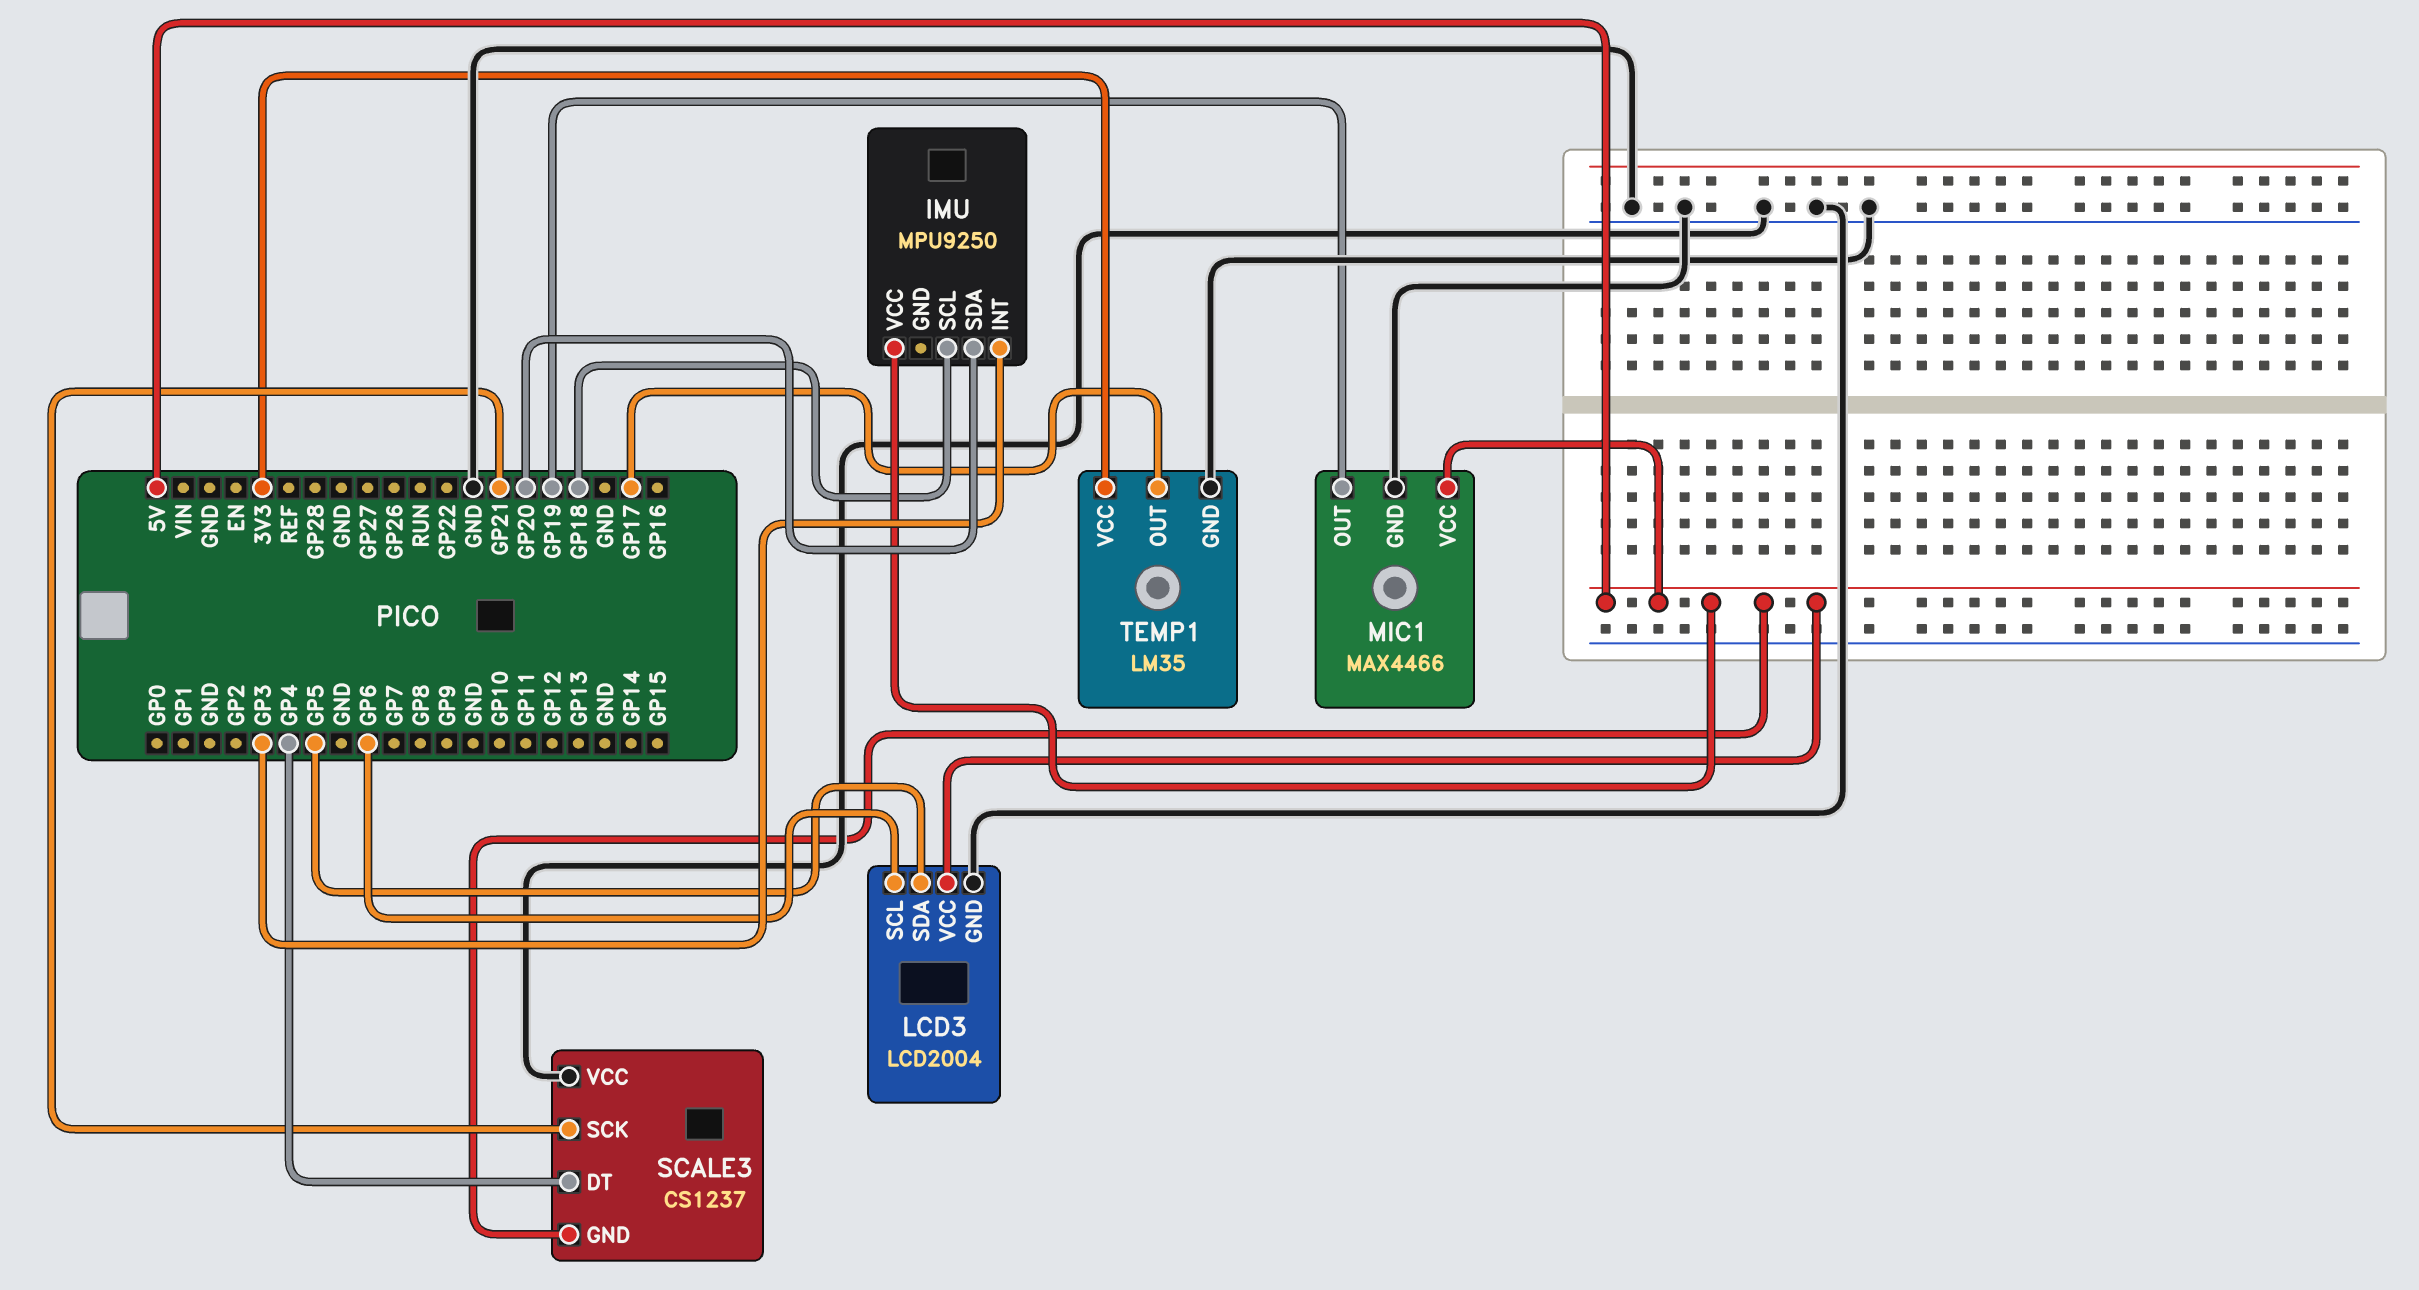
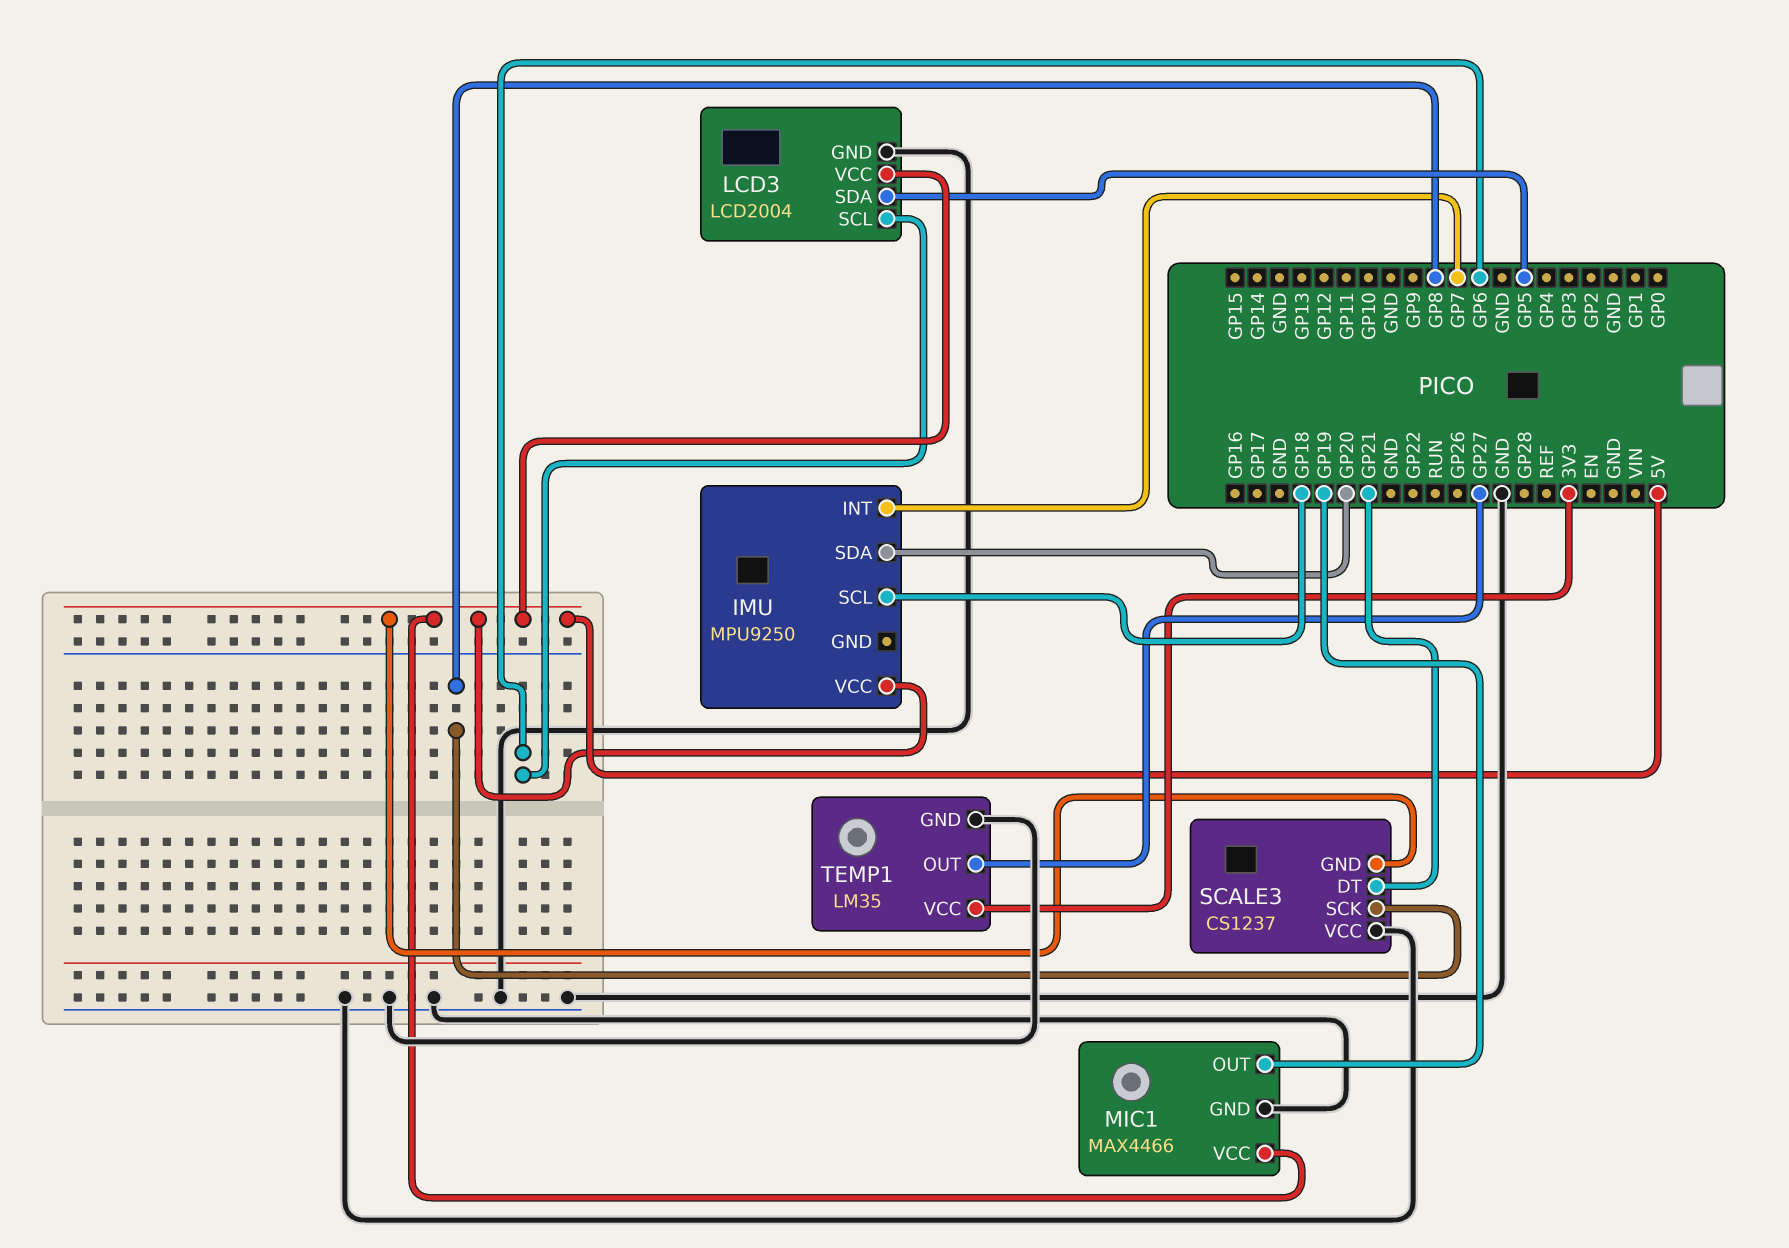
IMU pin INT: GP3 -> GP7
SCALE3 pin DT: GP4 -> GP21
SCALE3 pin SCK: GP21 -> GP8
TEMP1 pin OUT: GP17 -> GP27

